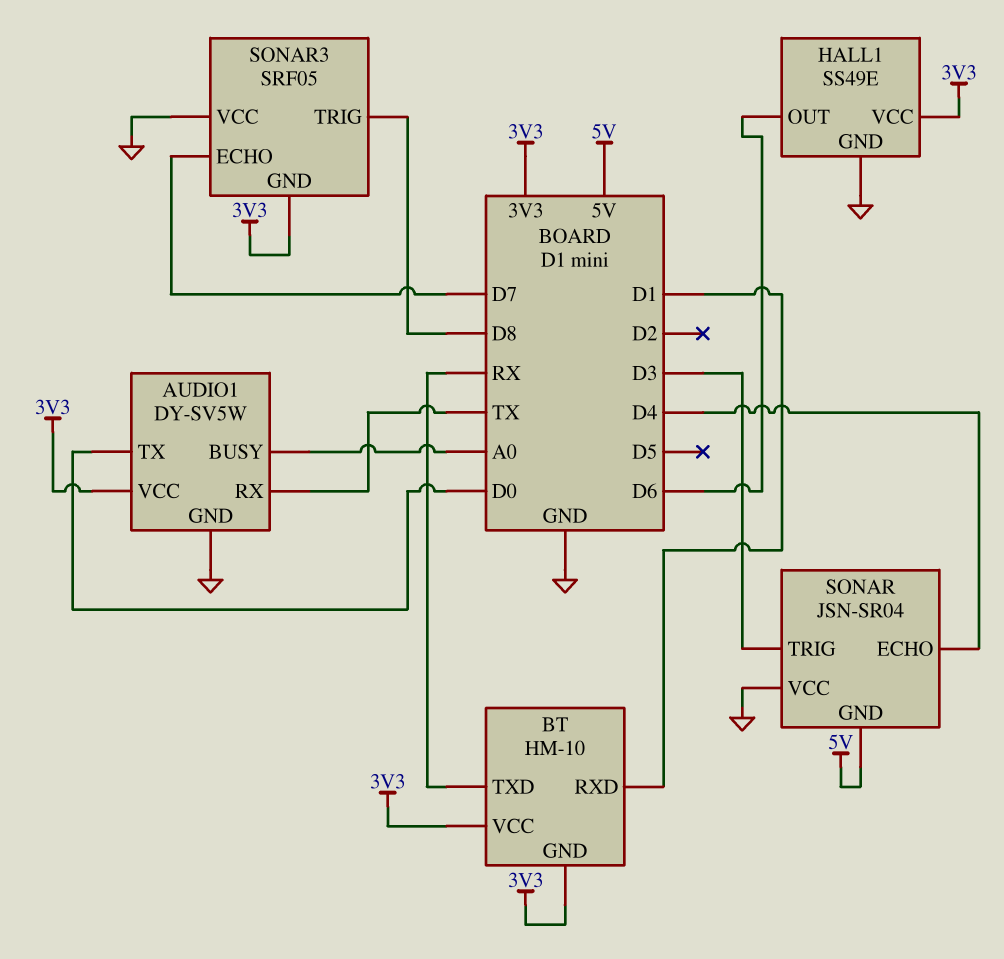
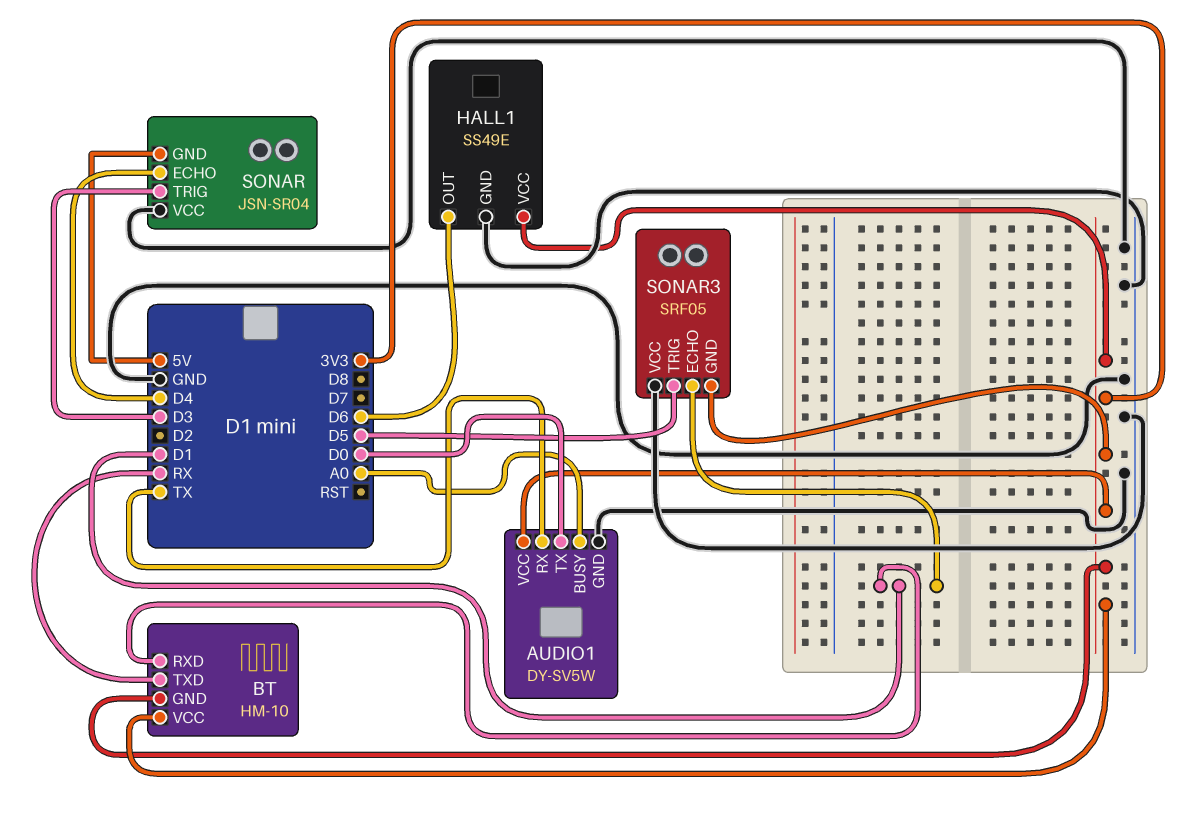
SONAR3 pin ECHO: D7 -> D1
SONAR3 pin TRIG: D8 -> D5

